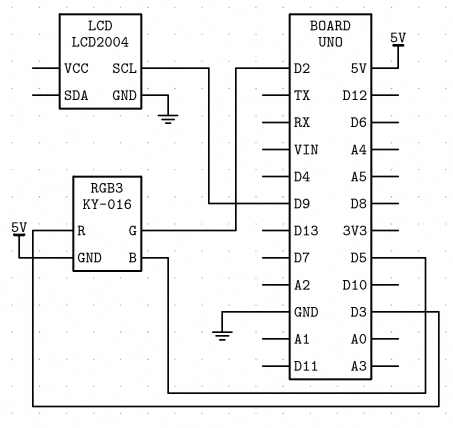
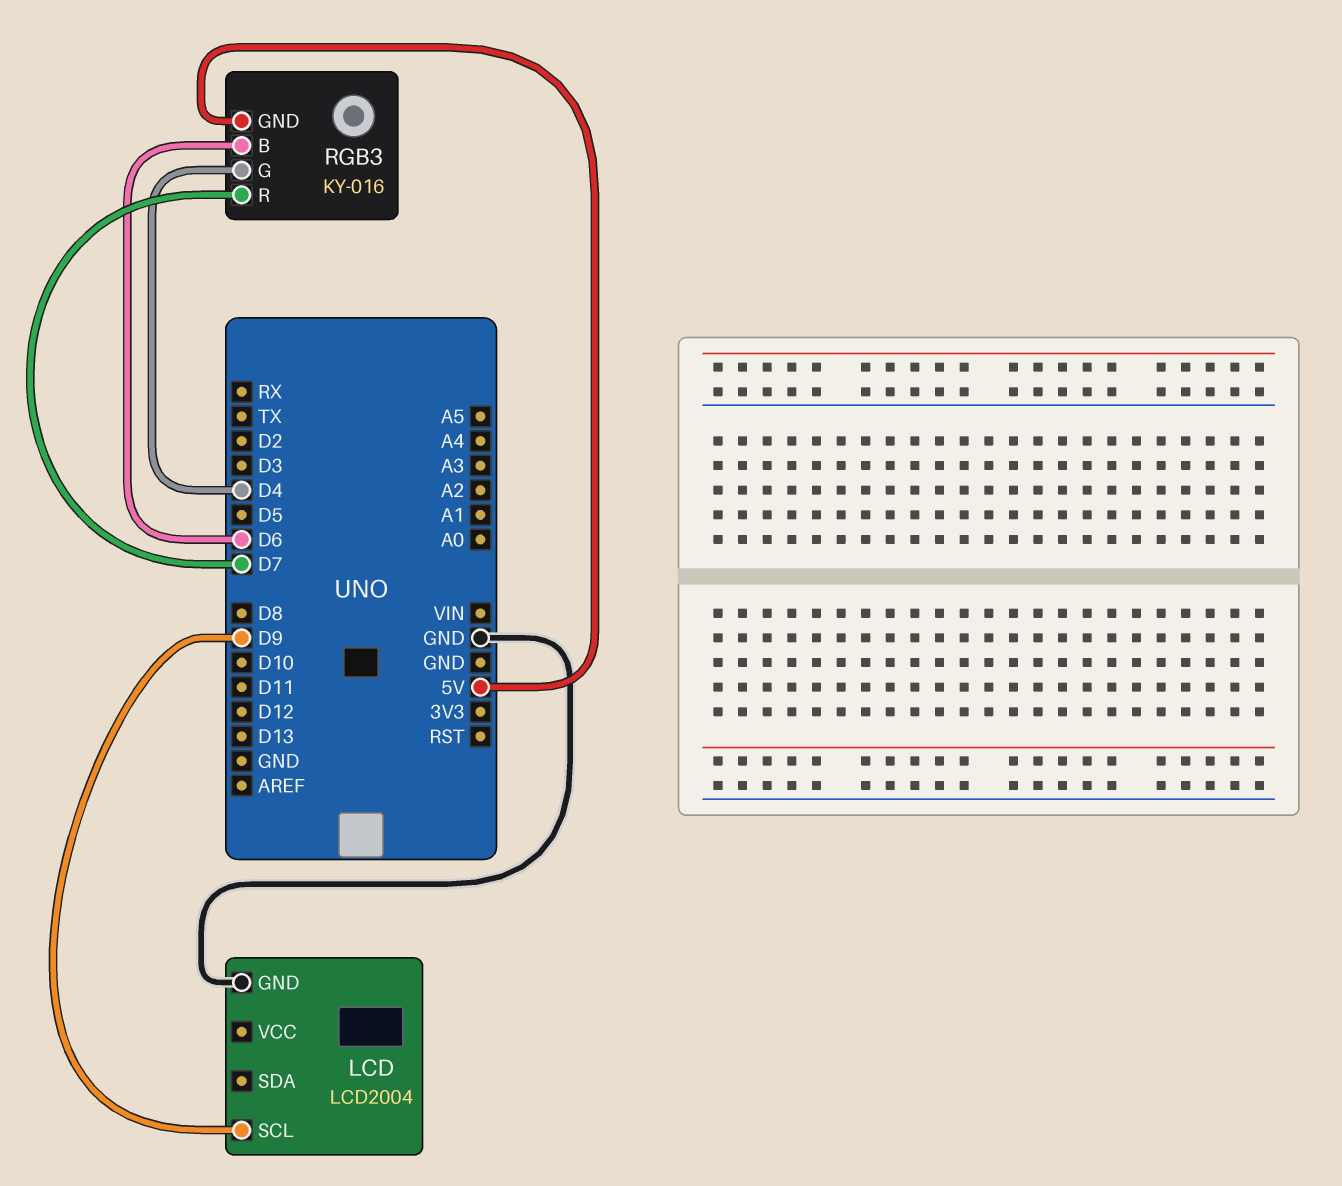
RGB3 pin B: D5 -> D6
RGB3 pin G: D2 -> D4
RGB3 pin R: D3 -> D7

